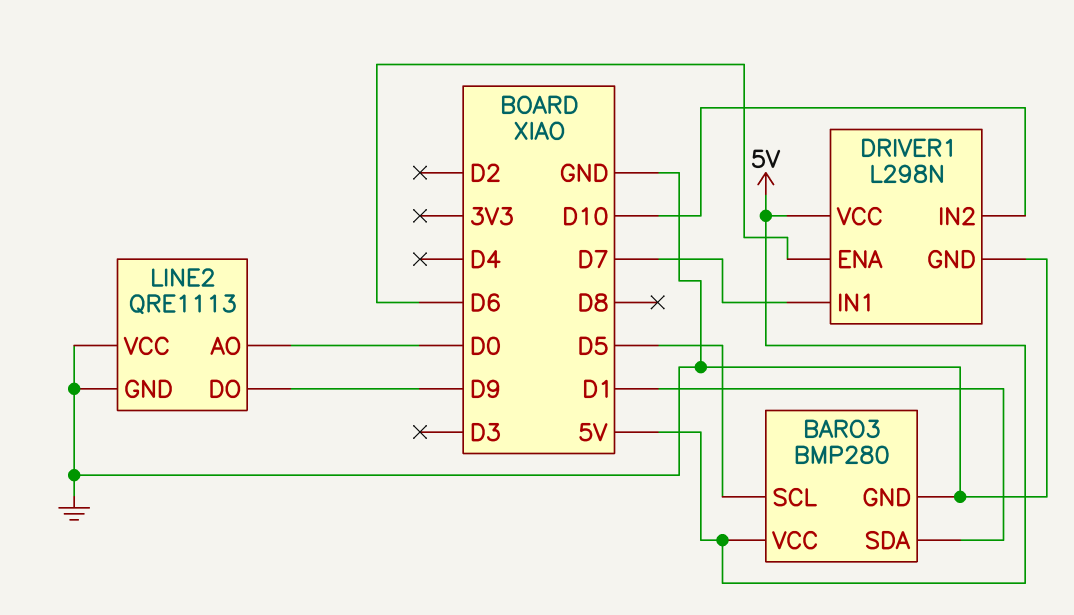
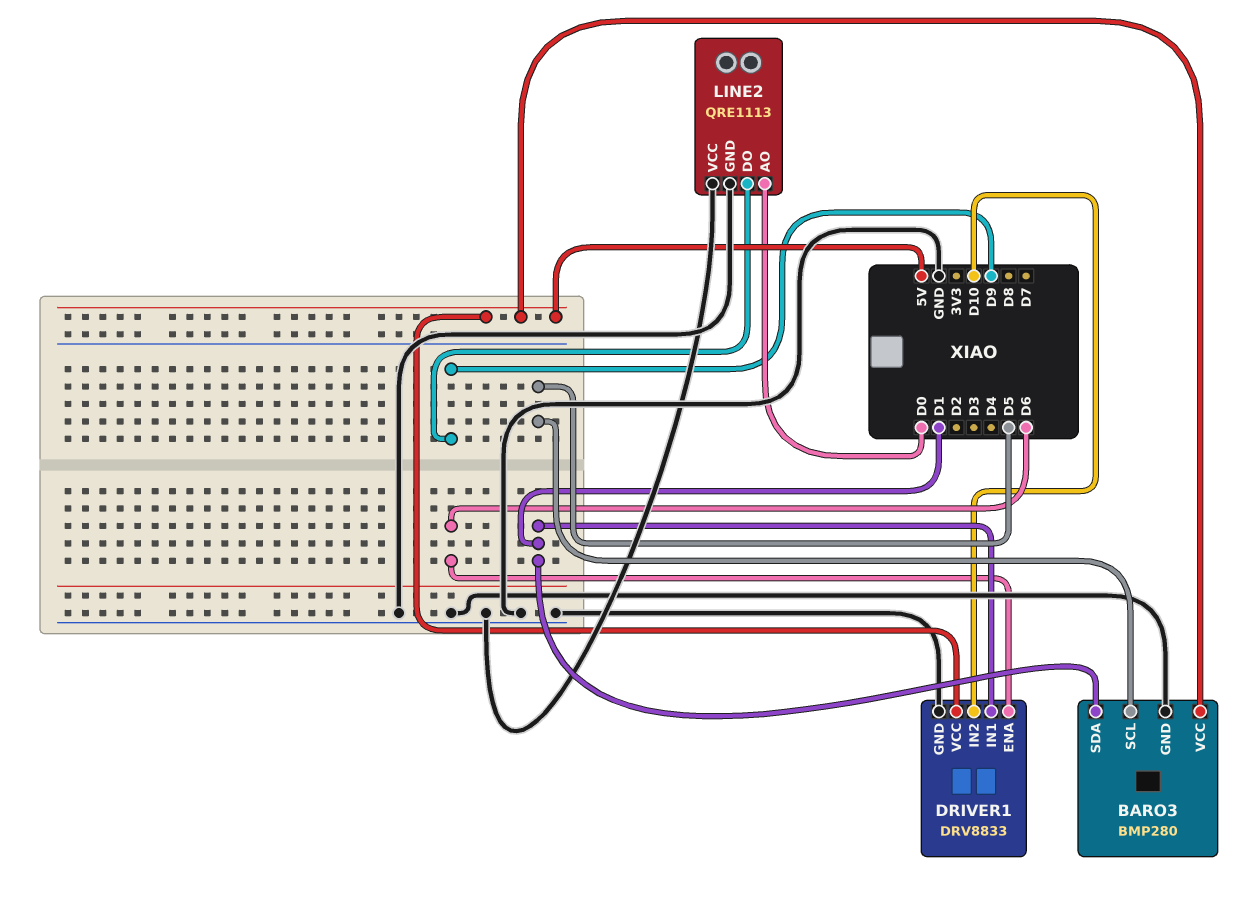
DRIVER1: L298N -> DRV8833
DRIVER1 pin IN1: D7 -> D1

